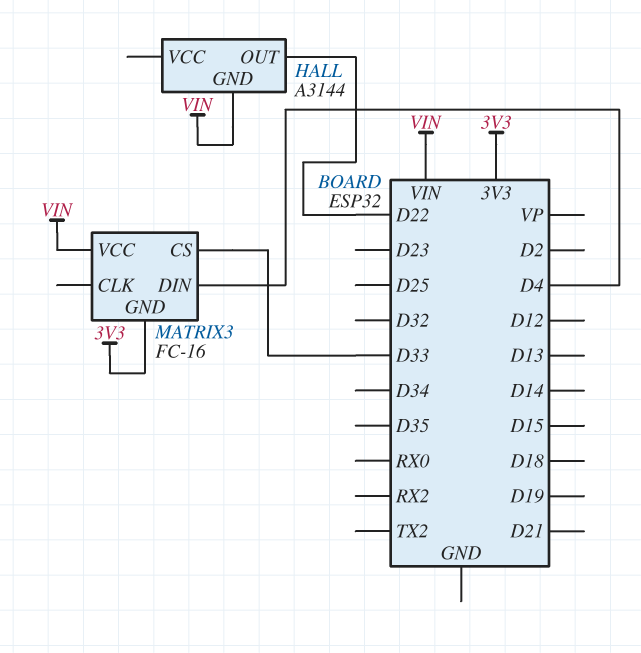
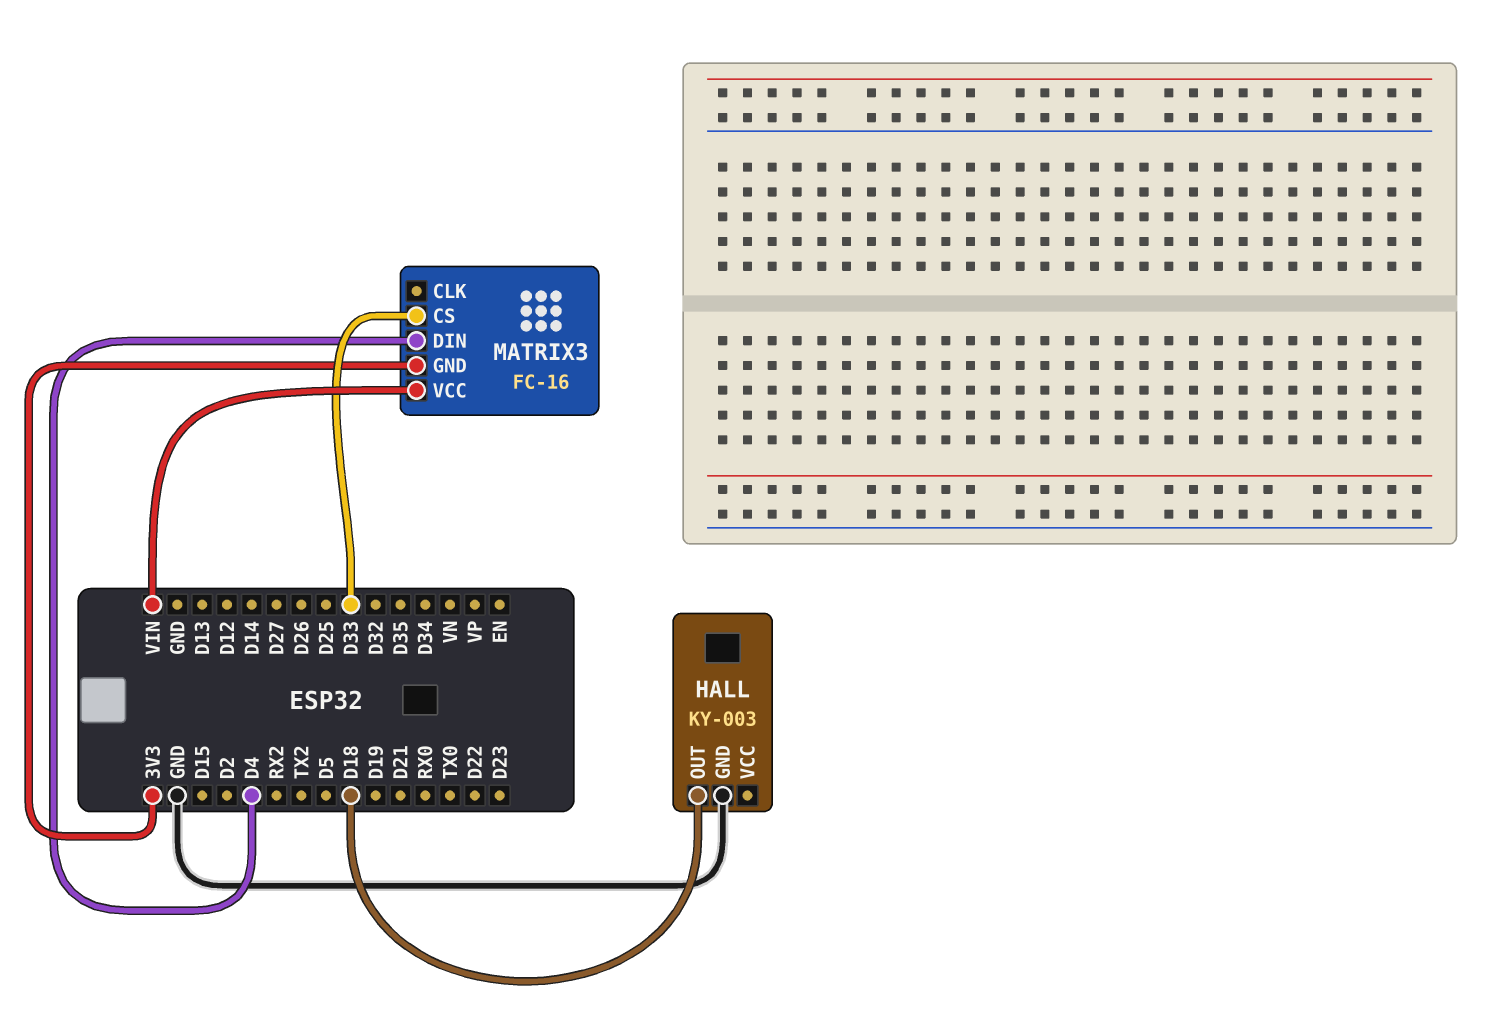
HALL: A3144 -> KY-003
HALL pin GND: VIN -> GND
HALL pin OUT: D22 -> D18

